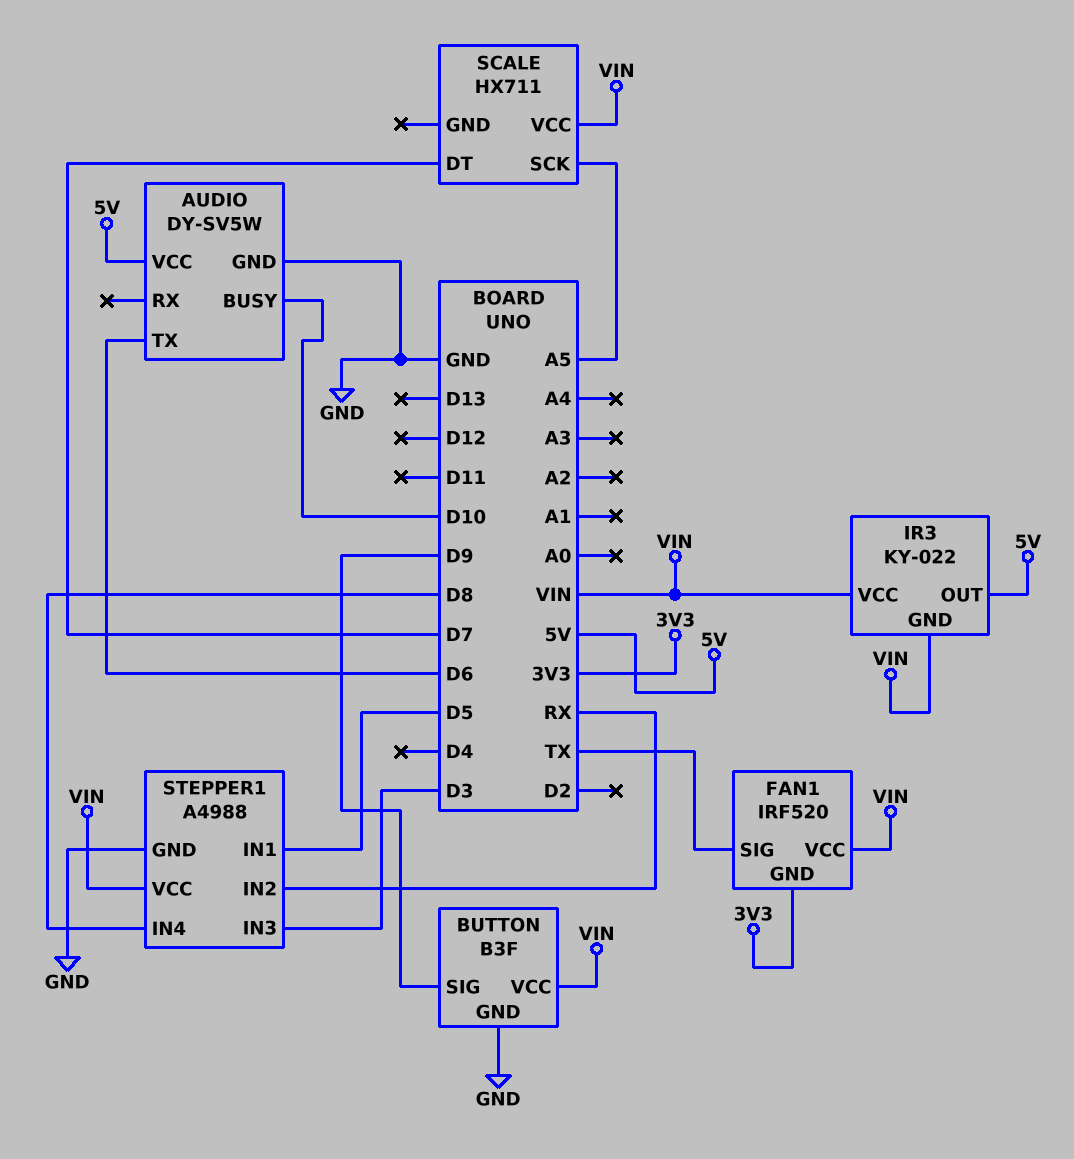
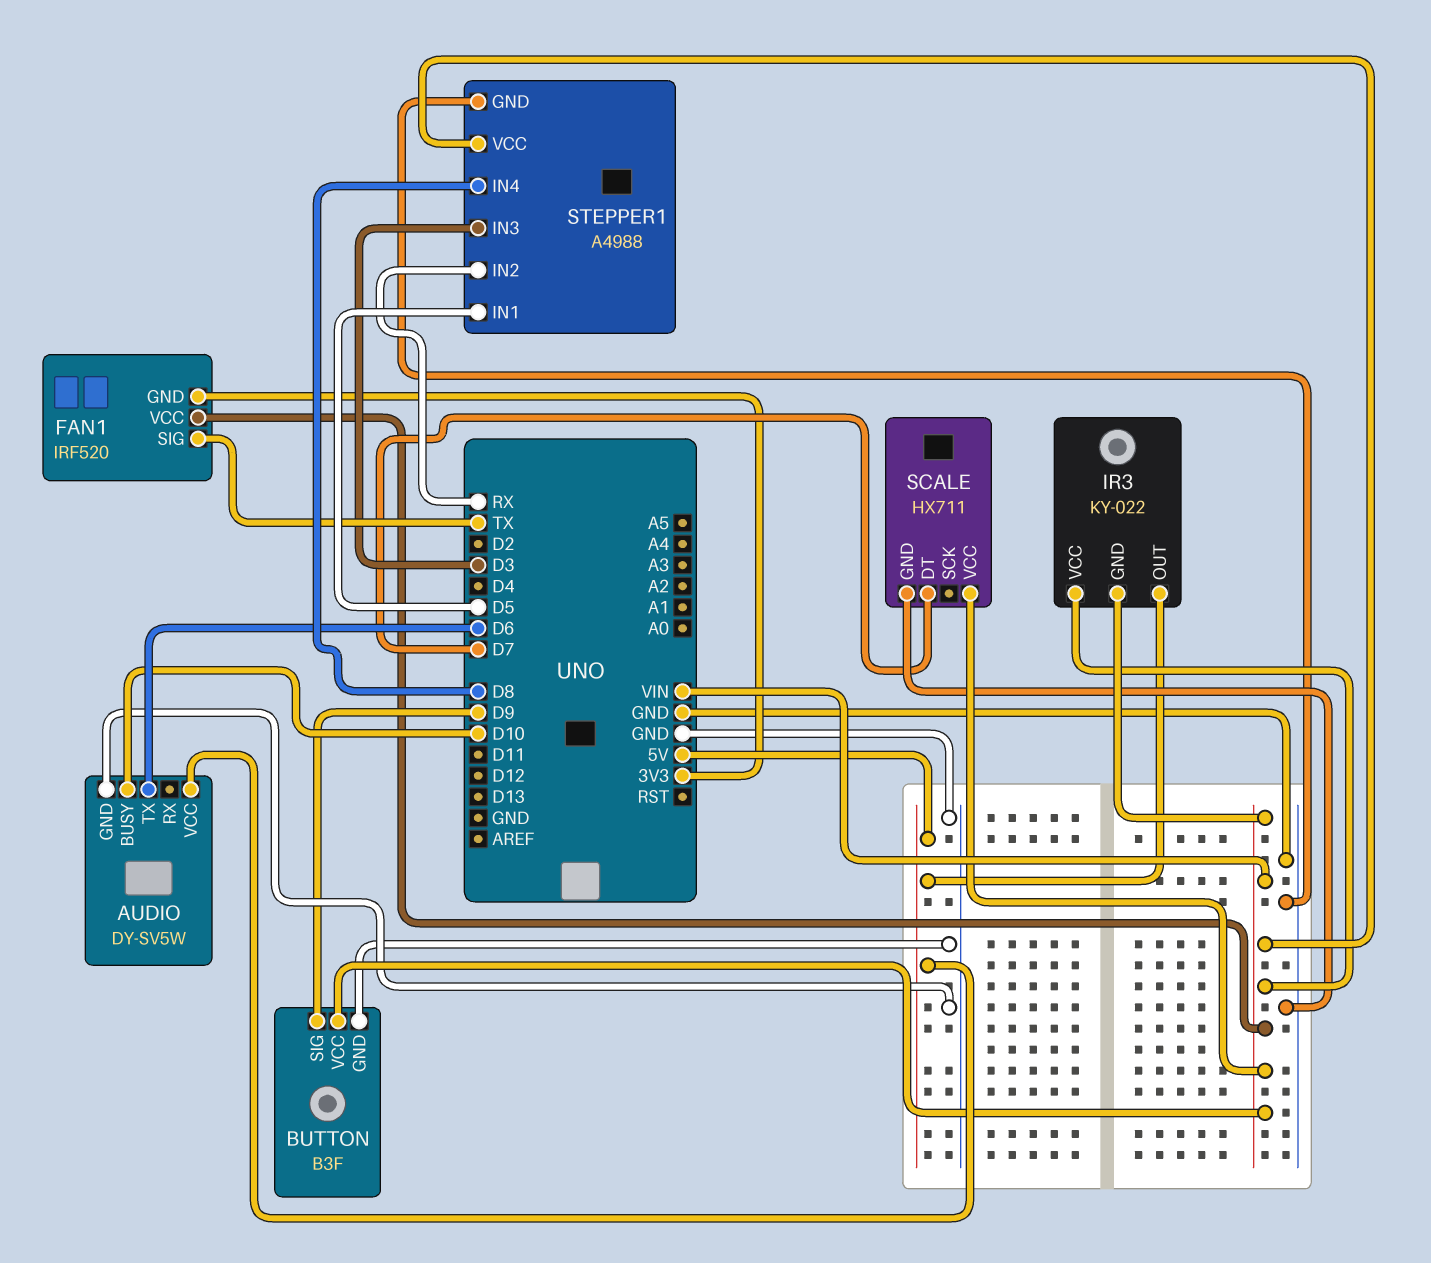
SCALE pin GND: none -> GND
SCALE pin SCK: A5 -> none

